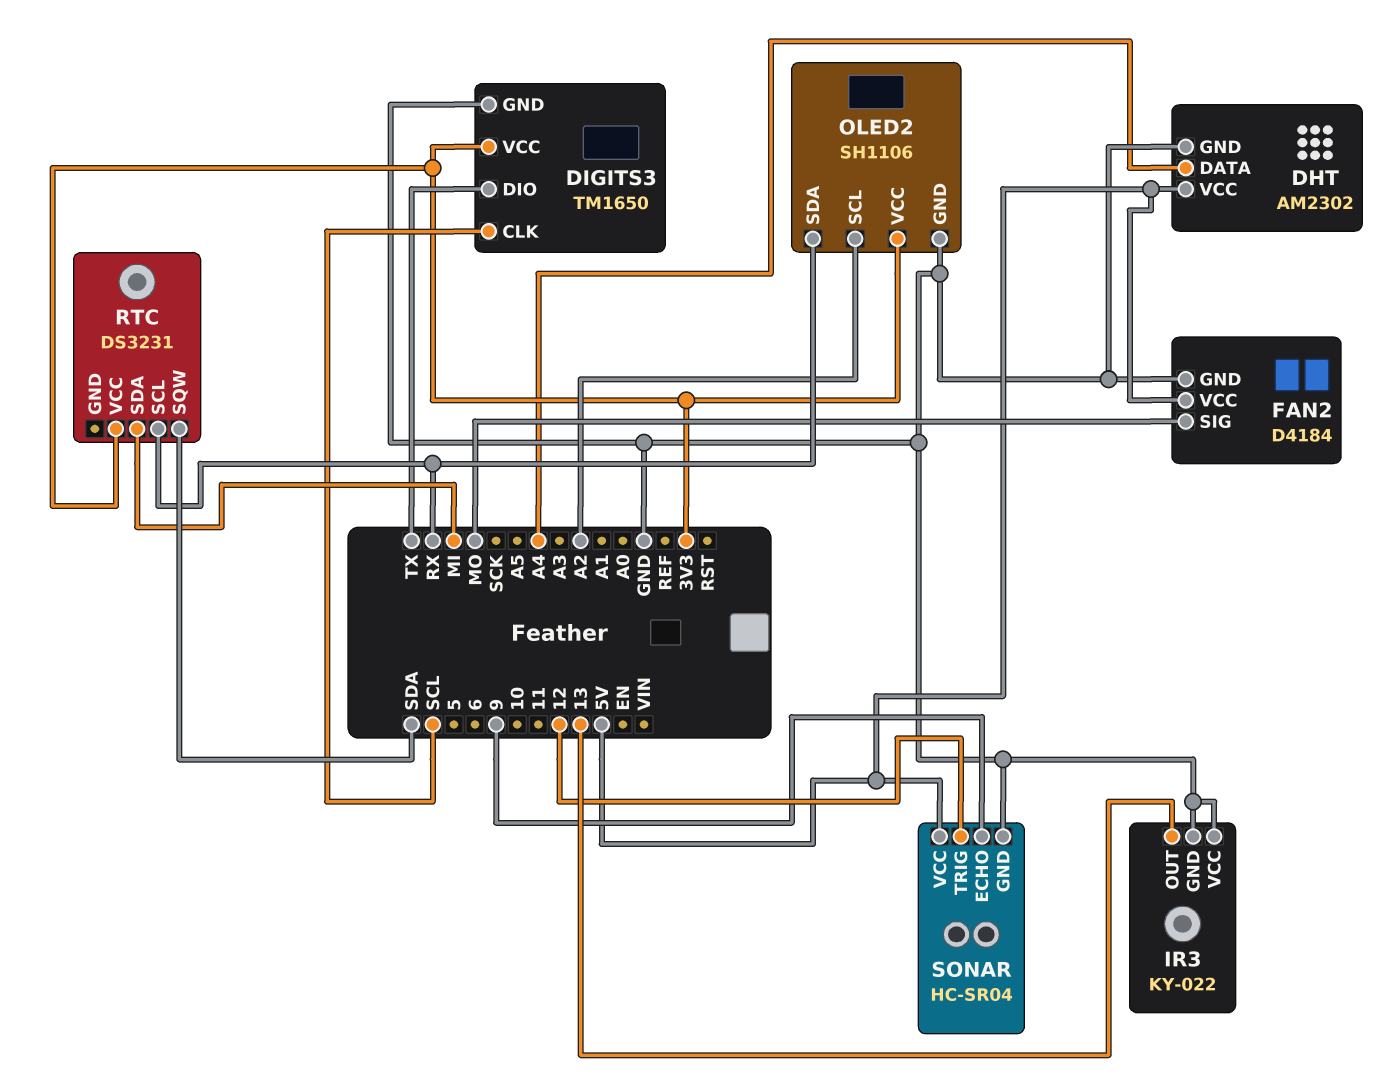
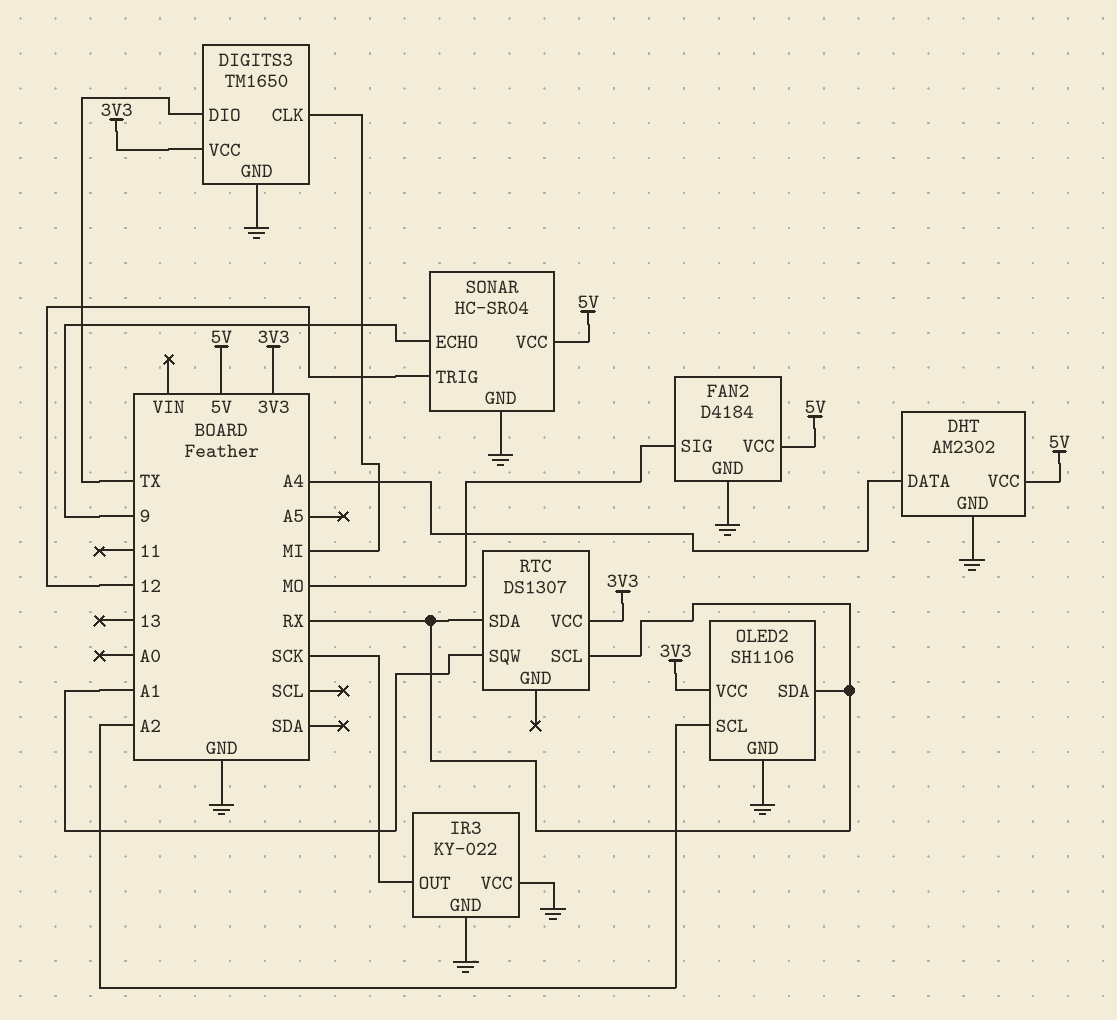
DIGITS3 pin CLK: SCL -> MI
IR3 pin OUT: 13 -> SCK
RTC: DS3231 -> DS1307
RTC pin SDA: MI -> RX
RTC pin SQW: SDA -> A1

